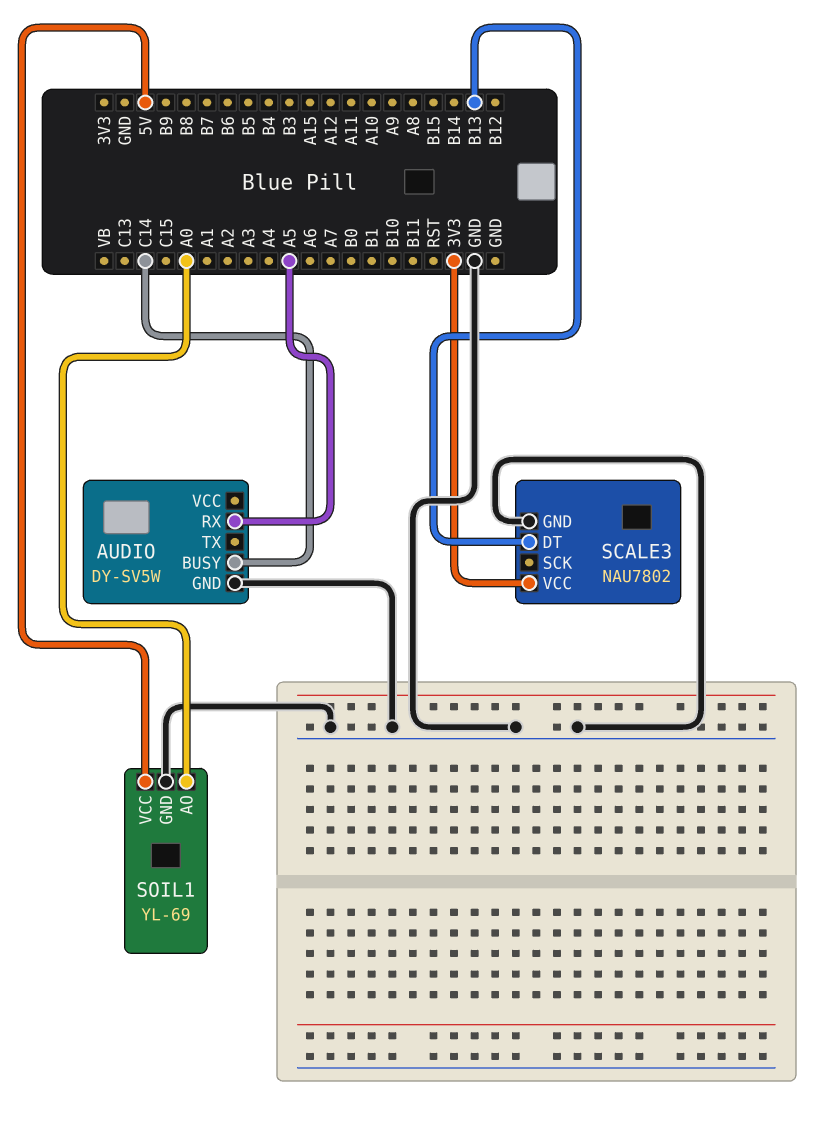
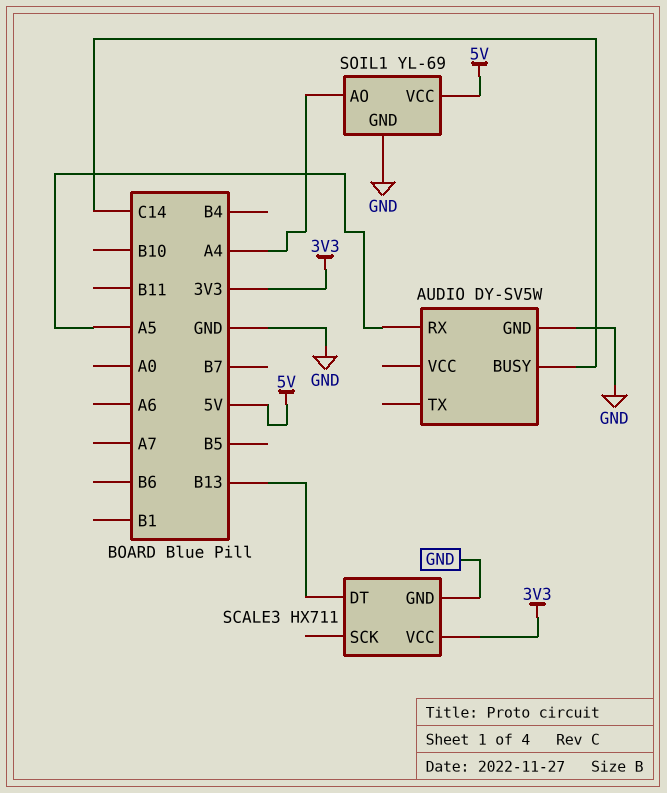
SCALE3: NAU7802 -> HX711
SOIL1 pin AO: A0 -> A4

